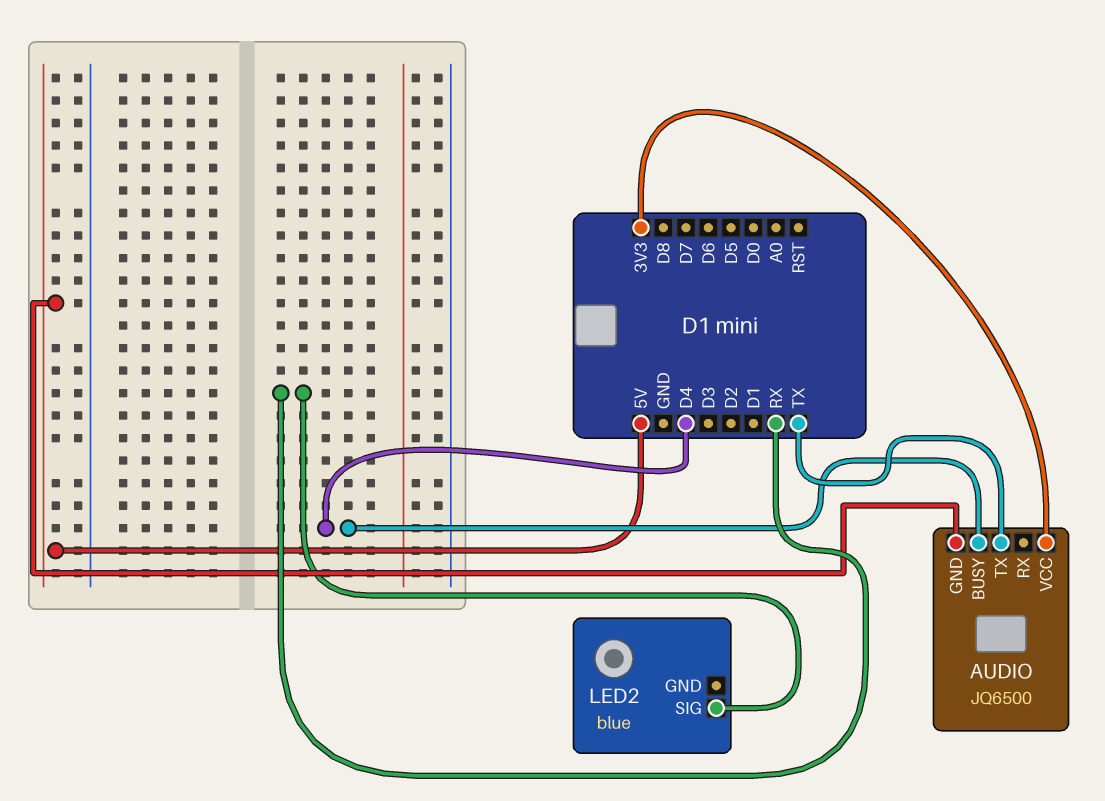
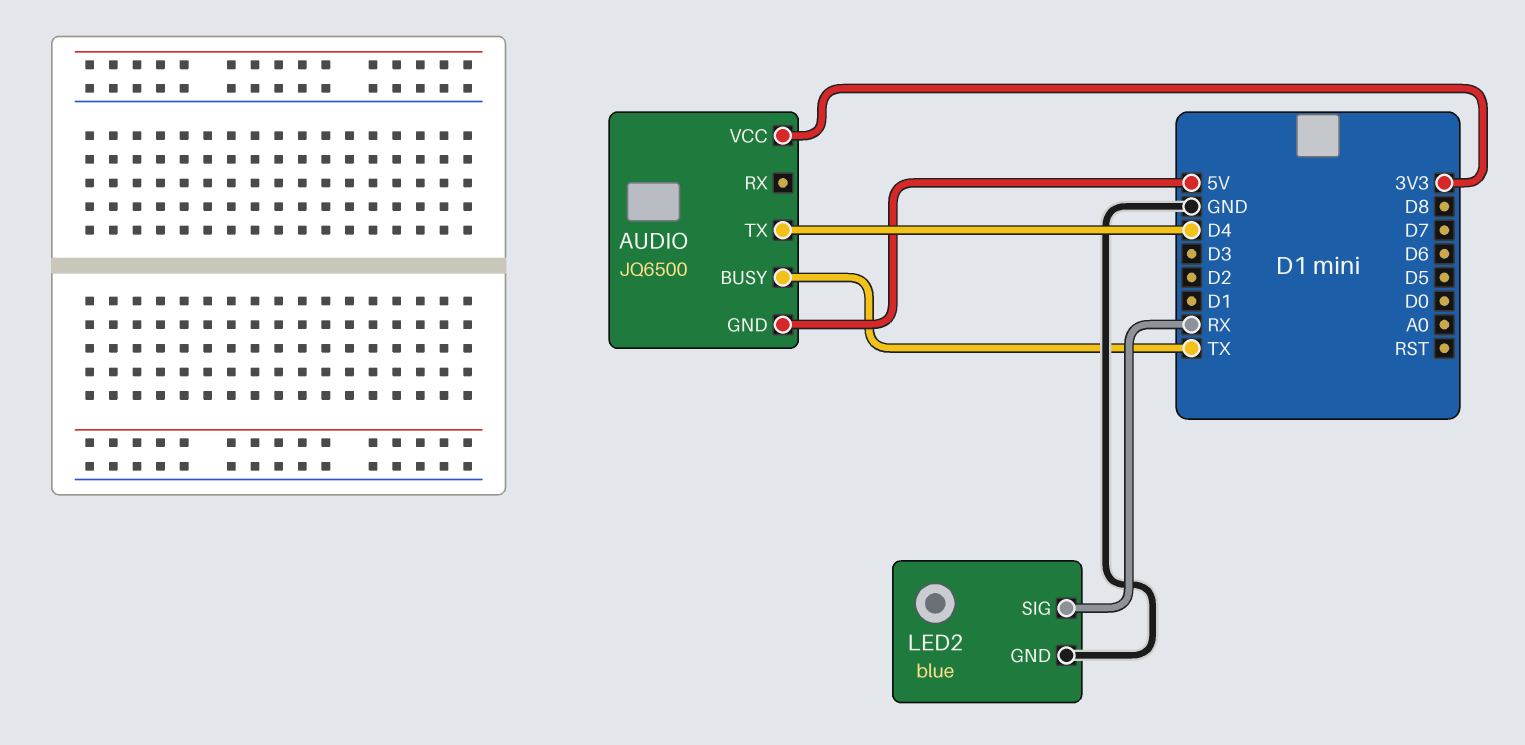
AUDIO pin BUSY: D4 -> TX
AUDIO pin TX: TX -> D4
LED2 pin GND: none -> GND

